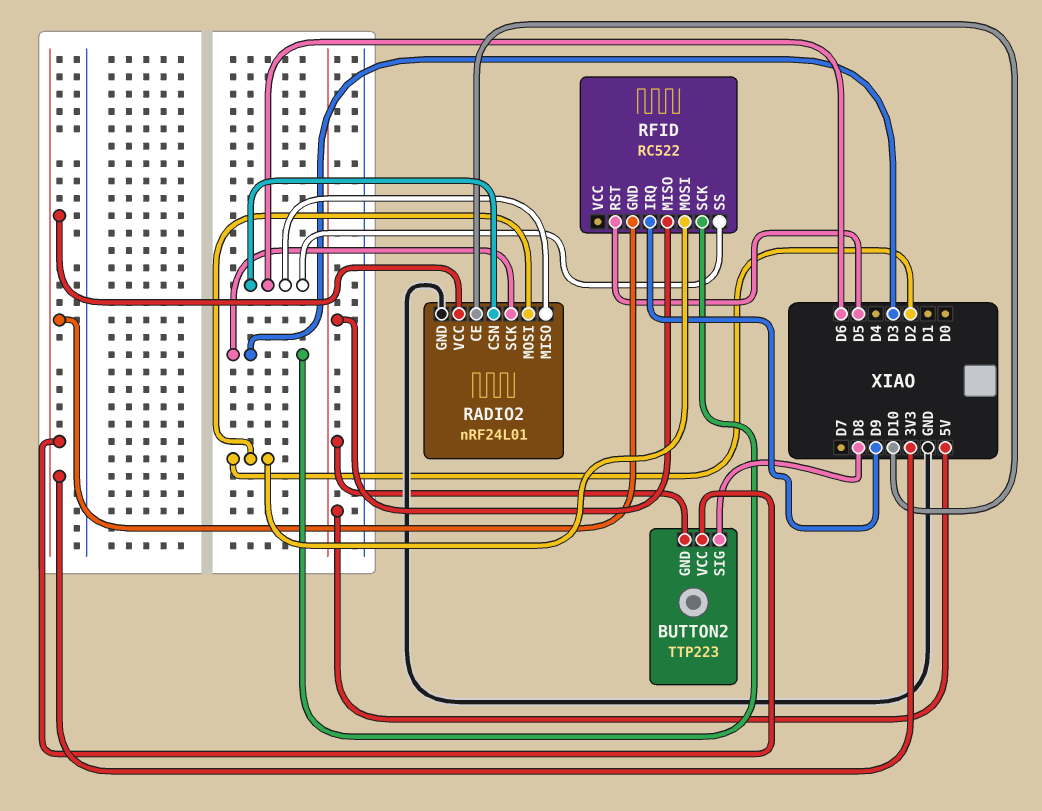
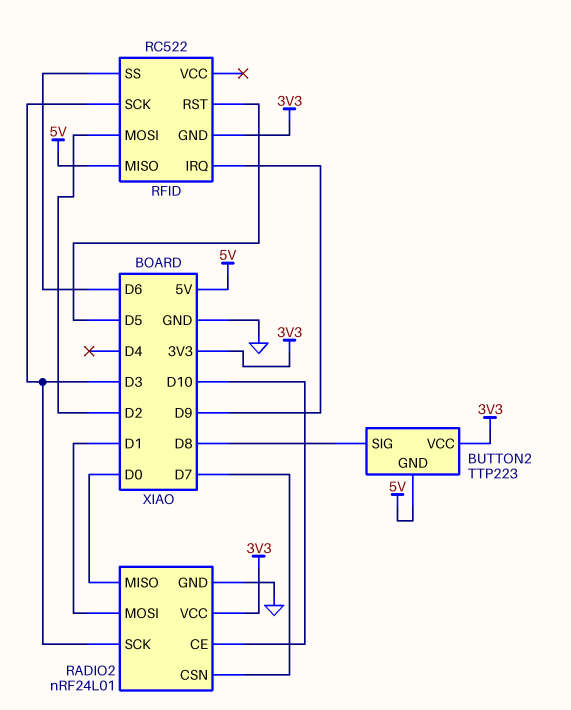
RADIO2 pin CSN: D6 -> D7
RADIO2 pin MISO: D6 -> D0
RADIO2 pin MOSI: D2 -> D1

